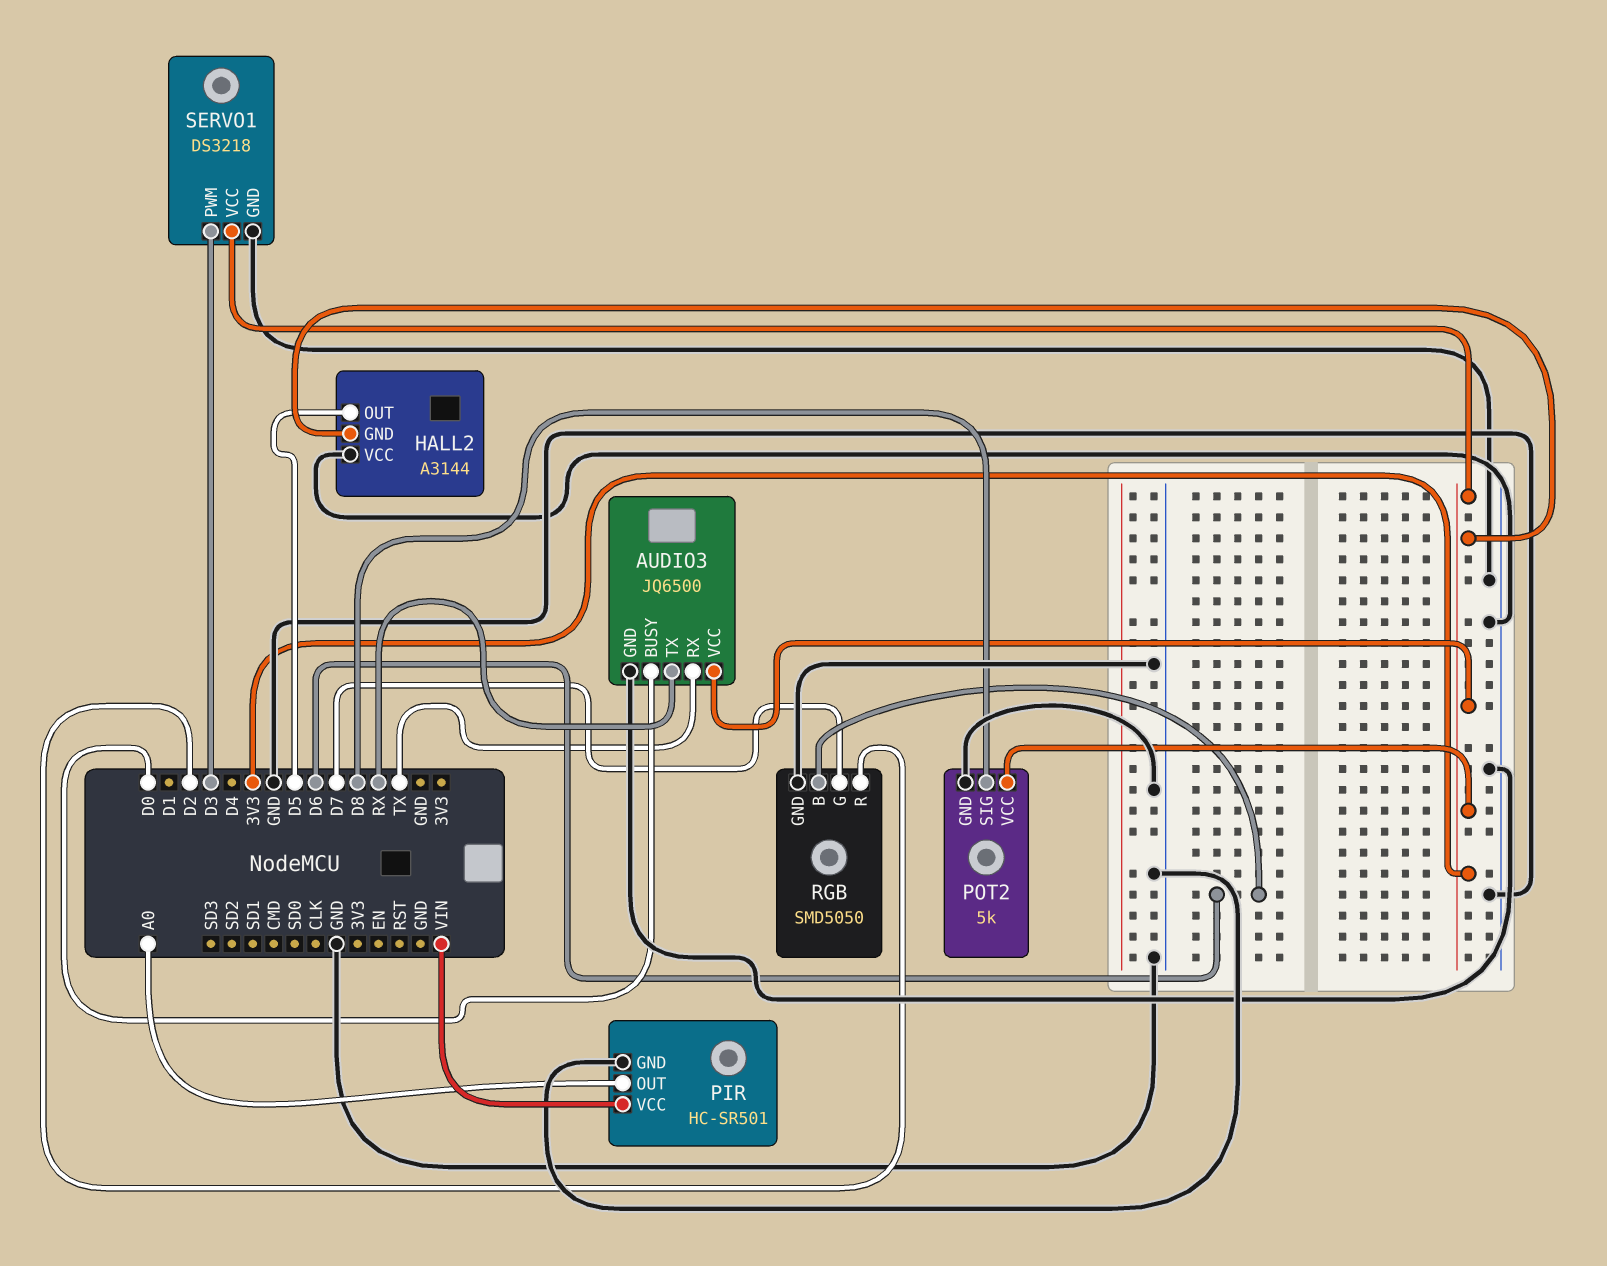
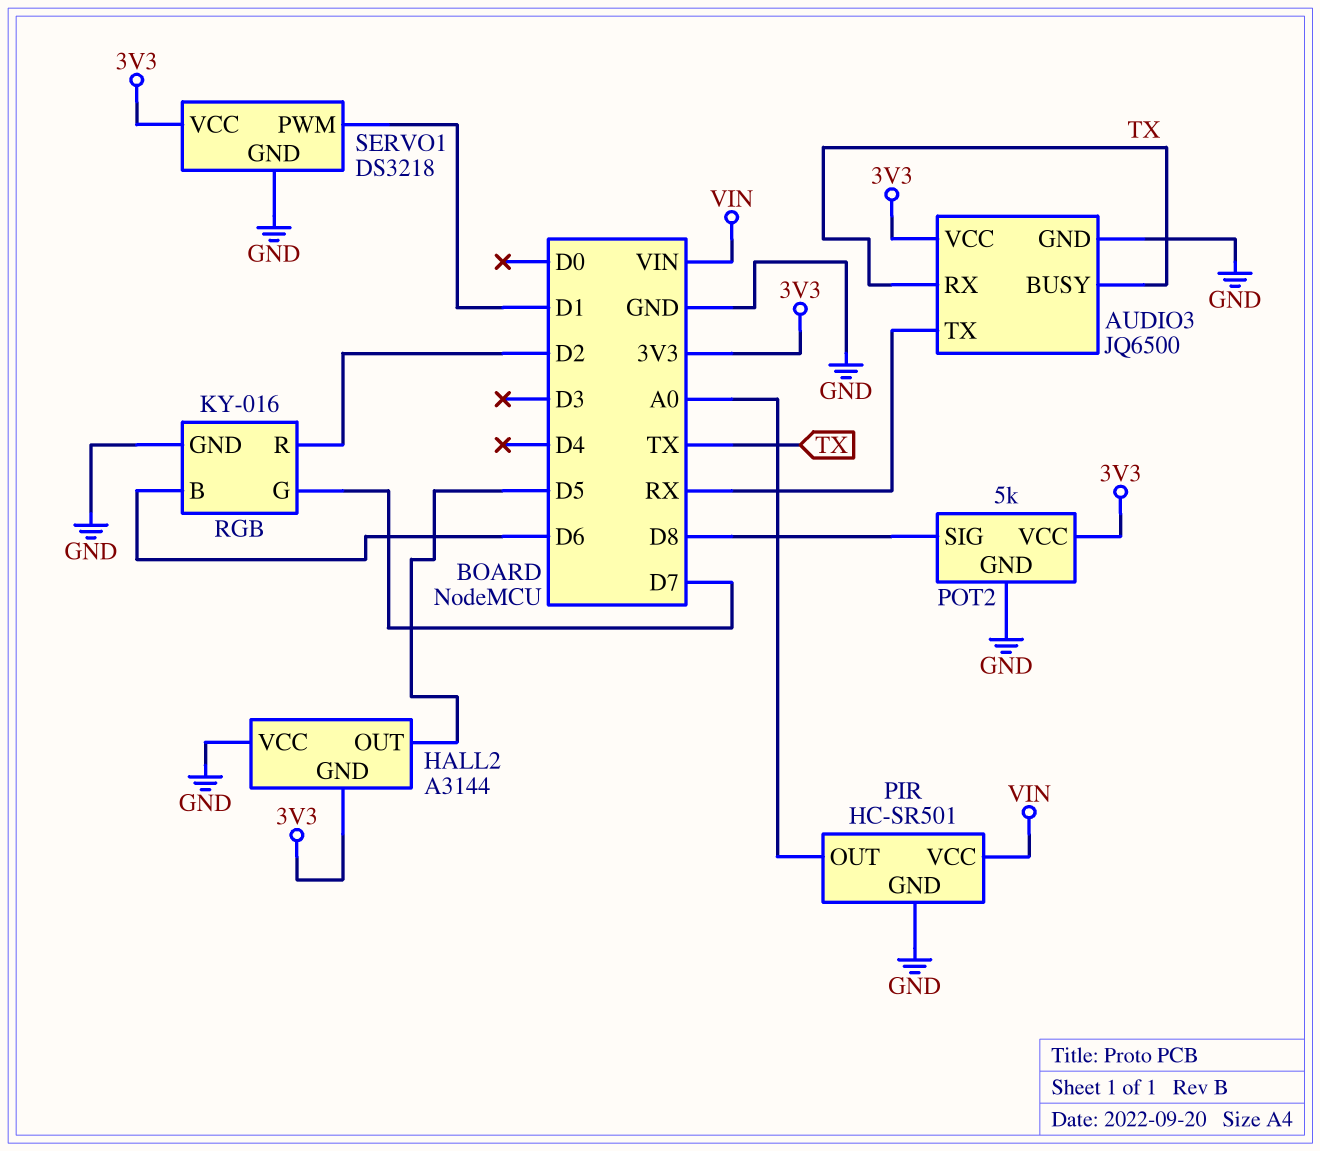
AUDIO3 pin BUSY: D0 -> TX
RGB: SMD5050 -> KY-016
SERVO1 pin PWM: D3 -> D1

